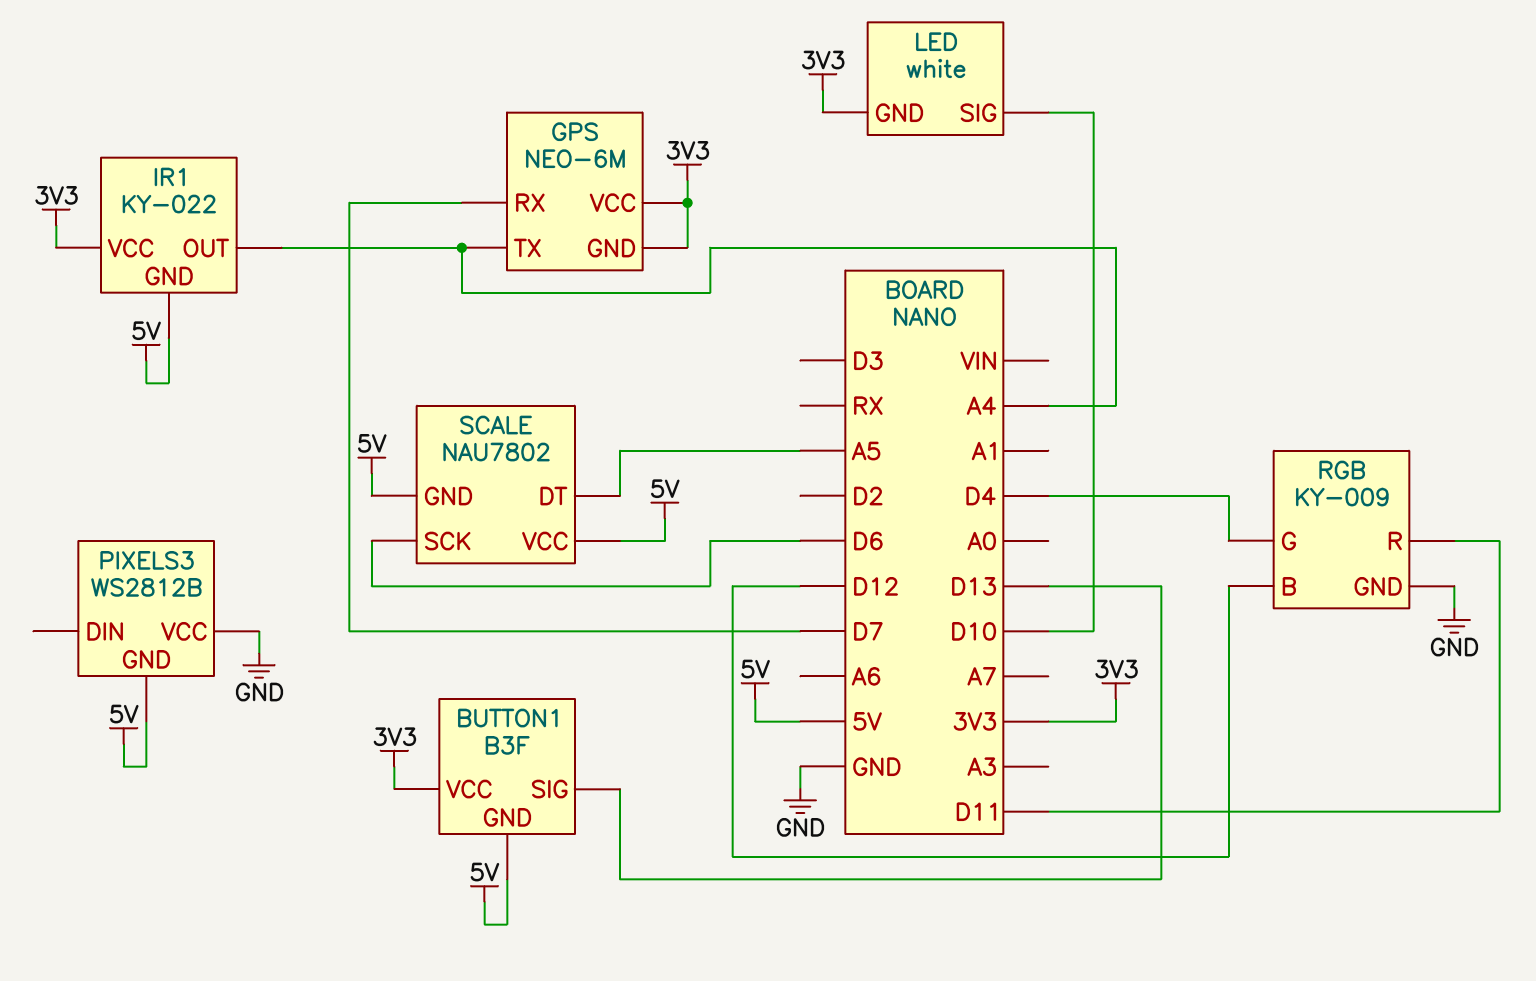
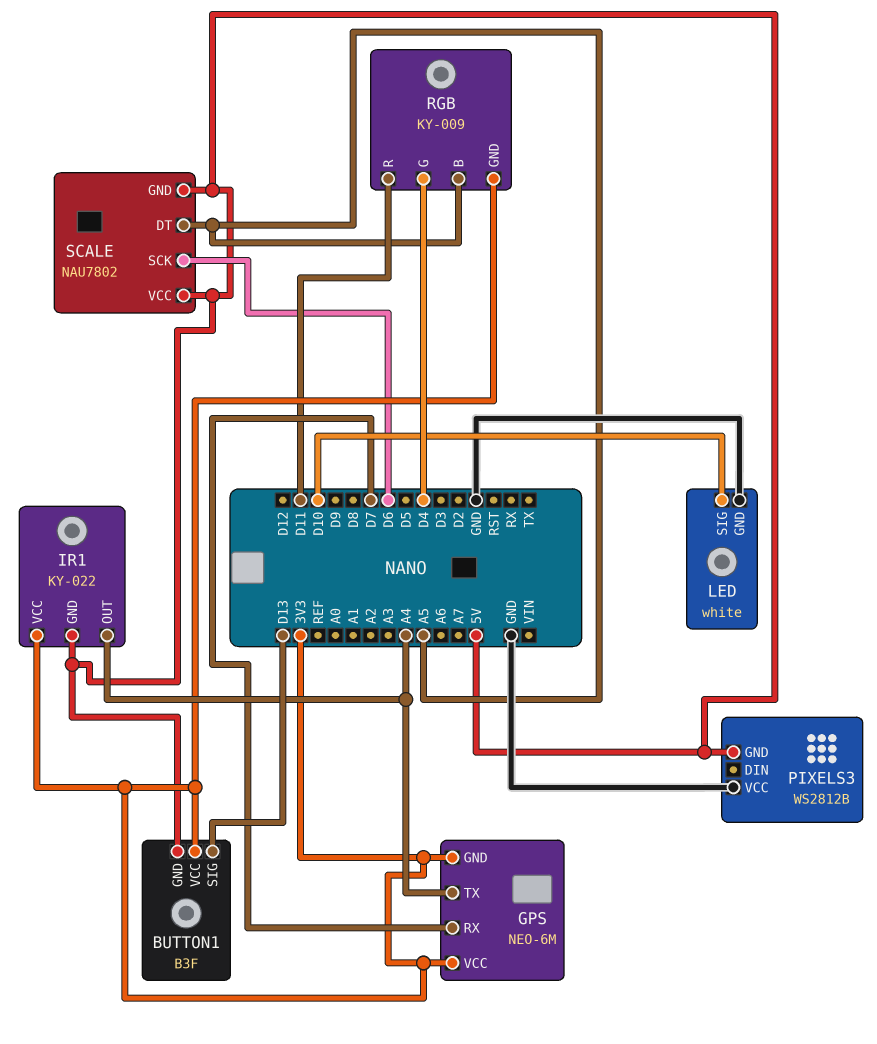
LED pin GND: 3V3 -> GND
RGB pin B: D12 -> A5
RGB pin GND: GND -> 3V3

